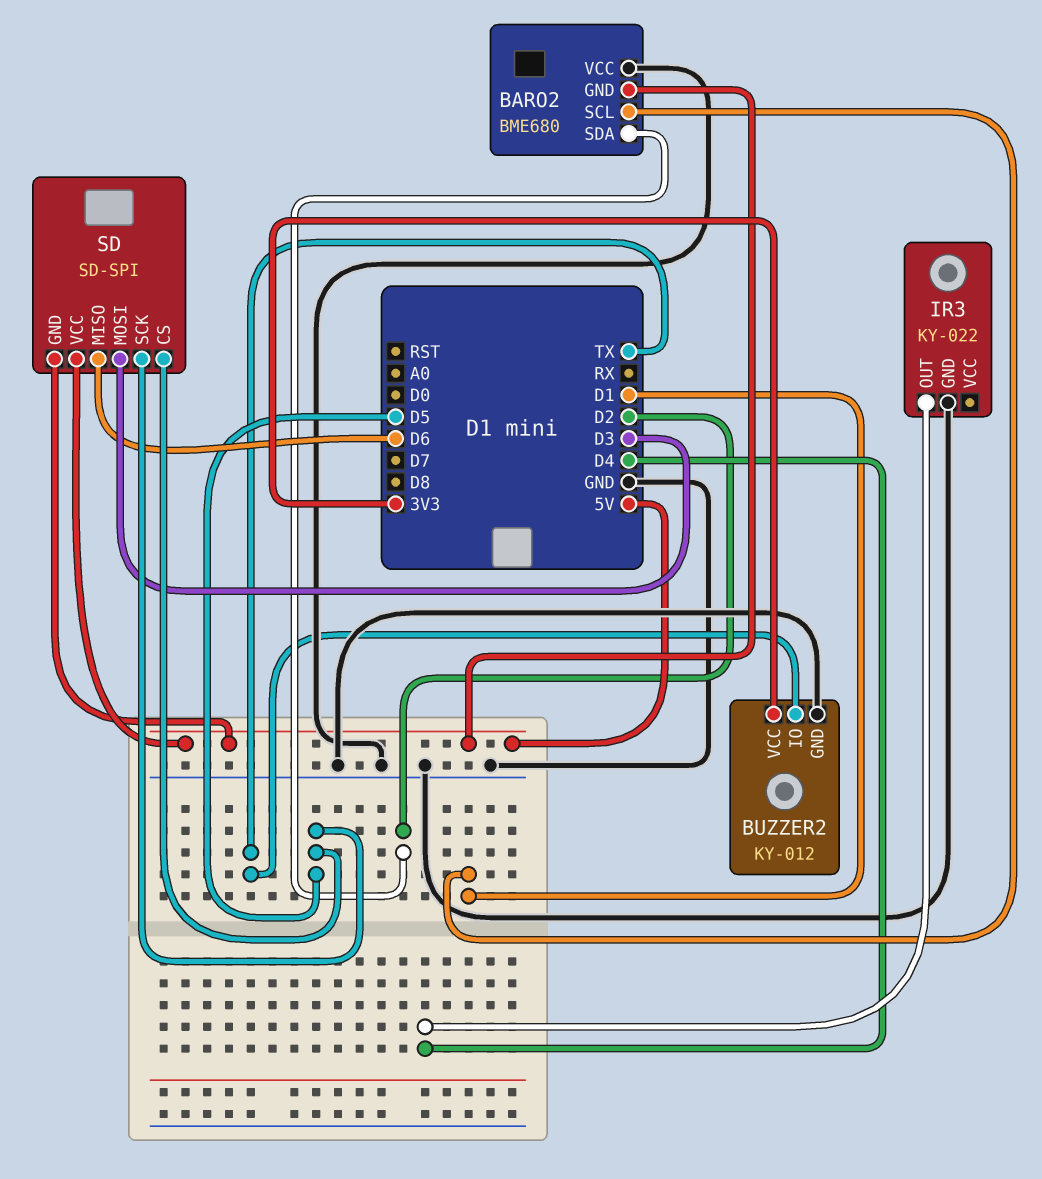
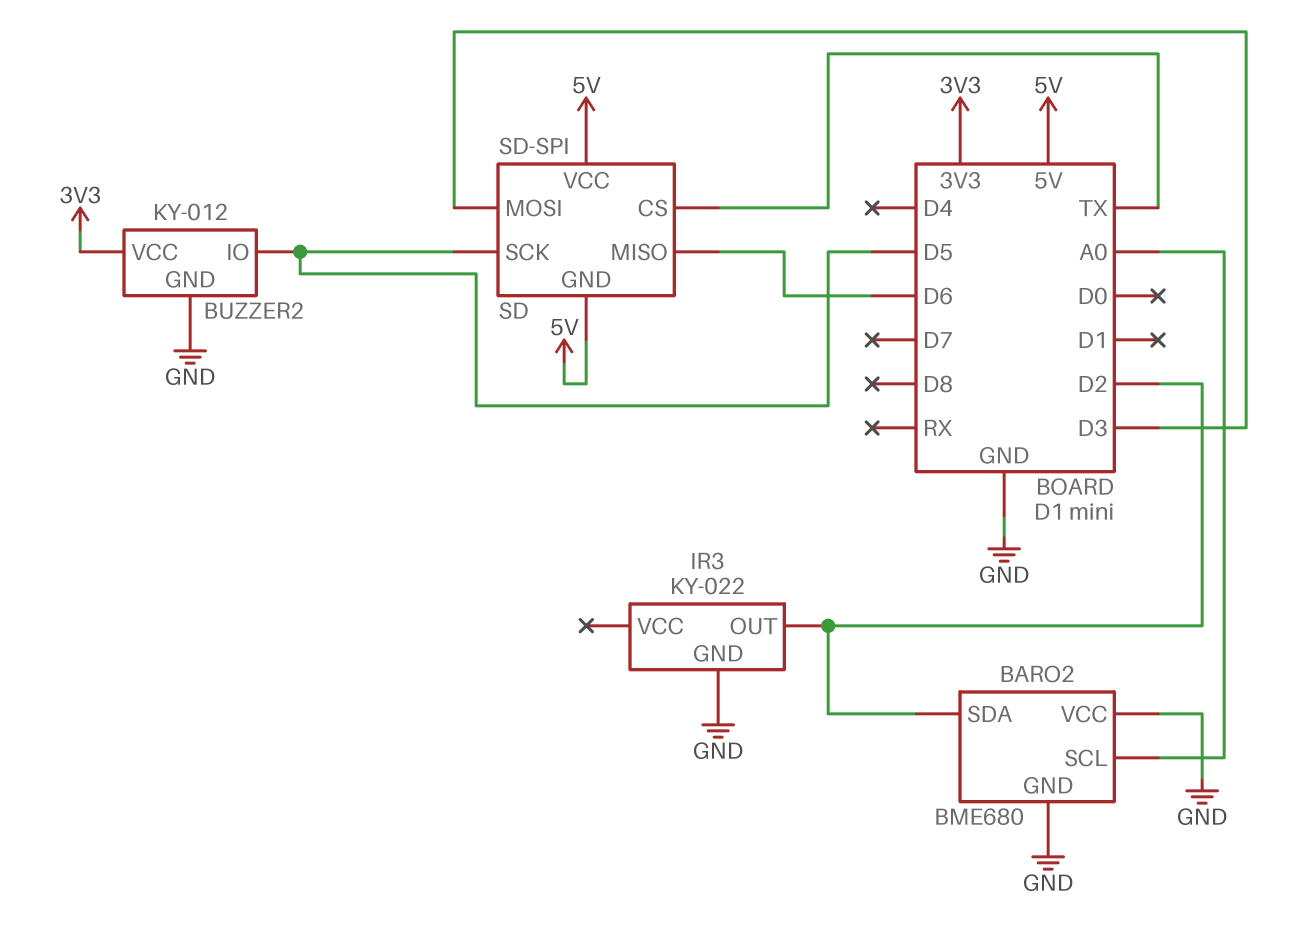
BARO2 pin GND: 5V -> GND
BARO2 pin SCL: D1 -> A0
BUZZER2 pin IO: TX -> D5
IR3 pin OUT: D4 -> D2
SD pin CS: D5 -> TX

